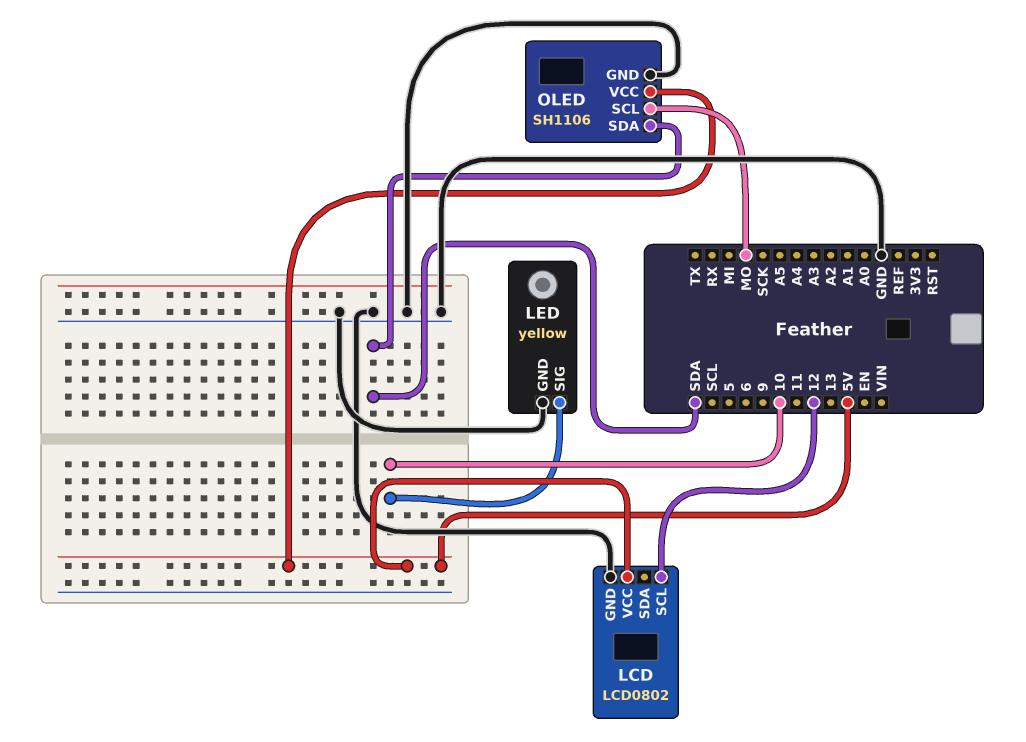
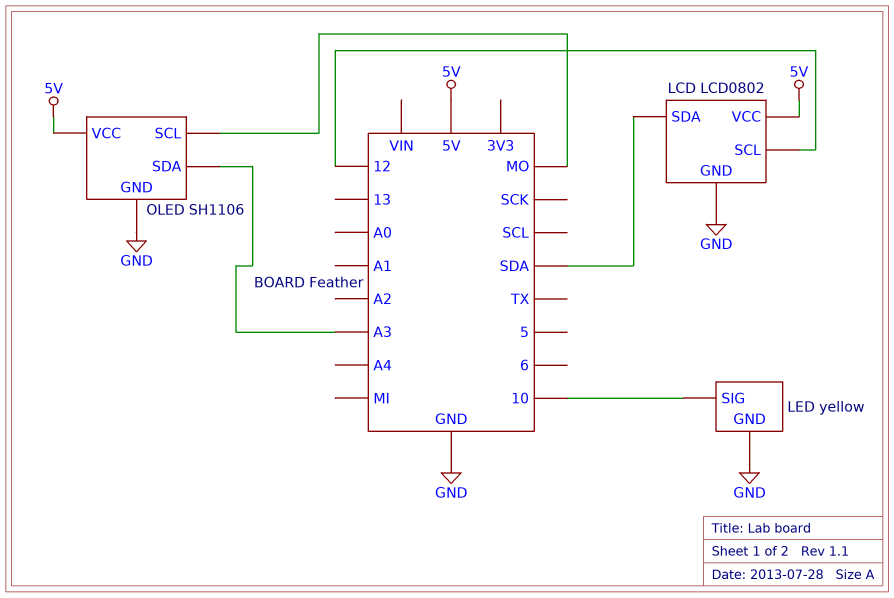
LCD pin SDA: none -> SDA
OLED pin SDA: SDA -> A3

